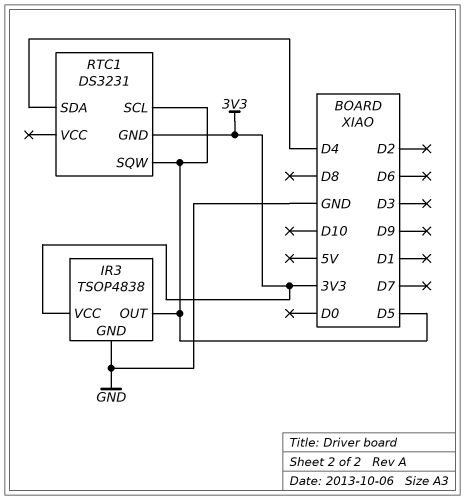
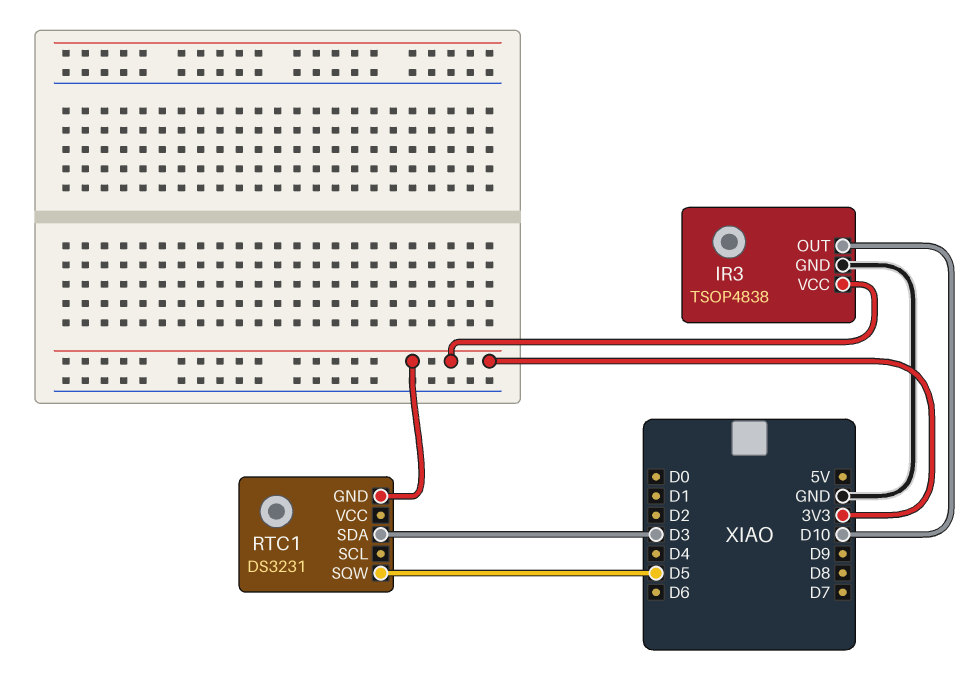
IR3 pin OUT: D5 -> D10
RTC1 pin SCL: D5 -> none
RTC1 pin SDA: D4 -> D3

